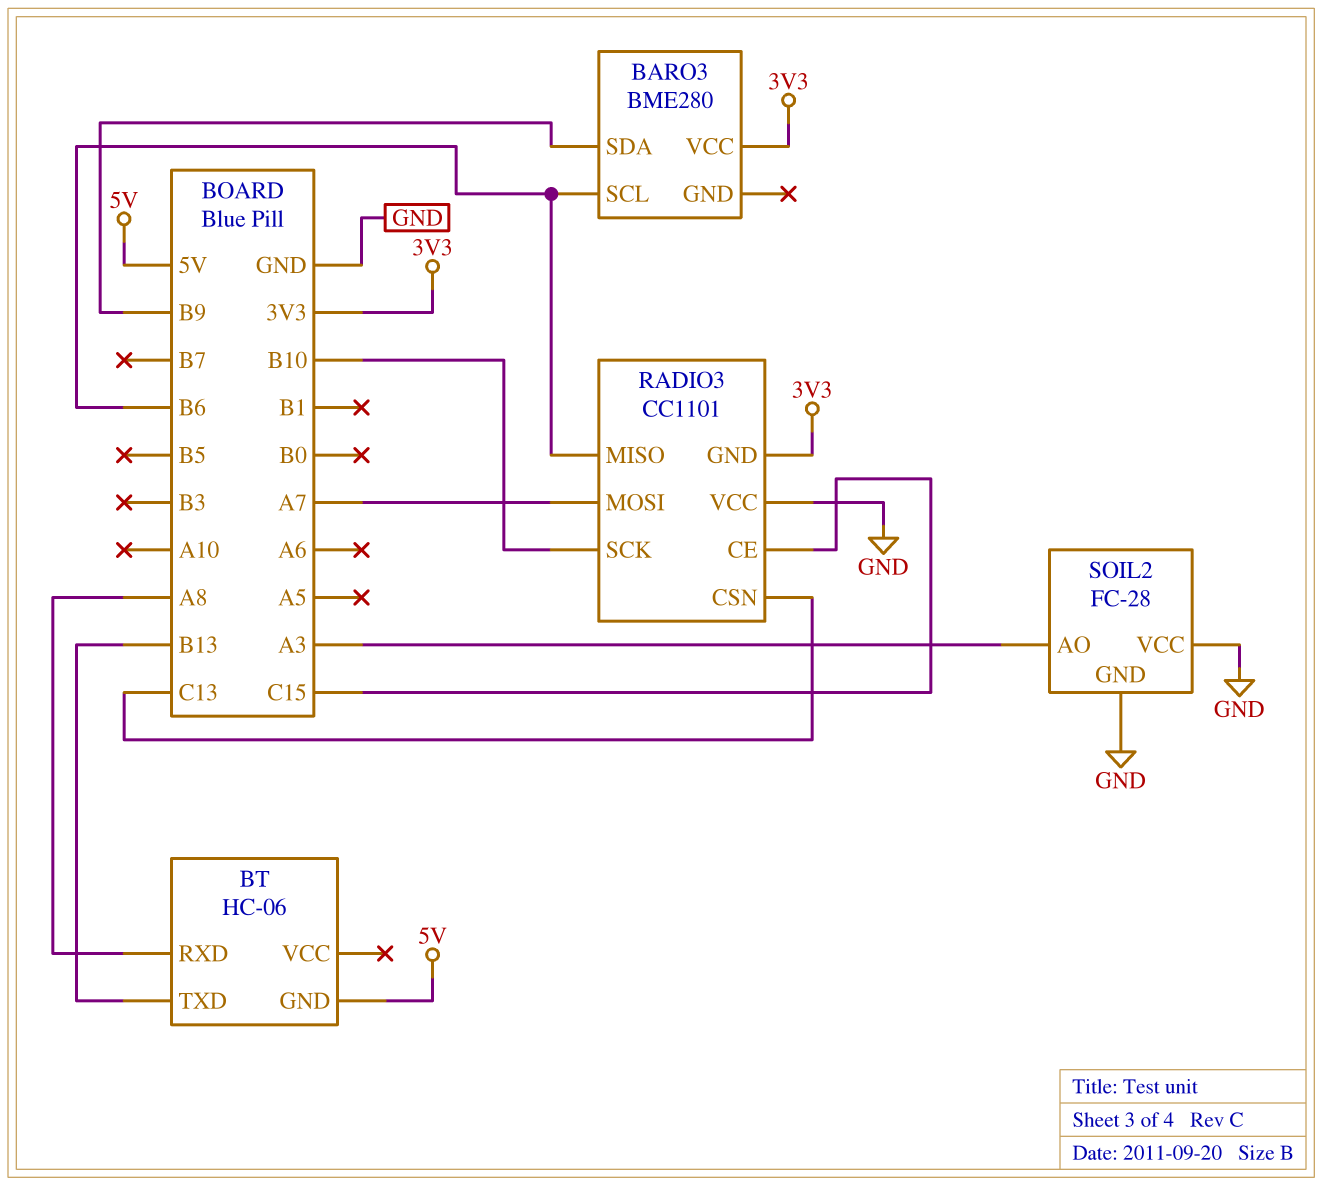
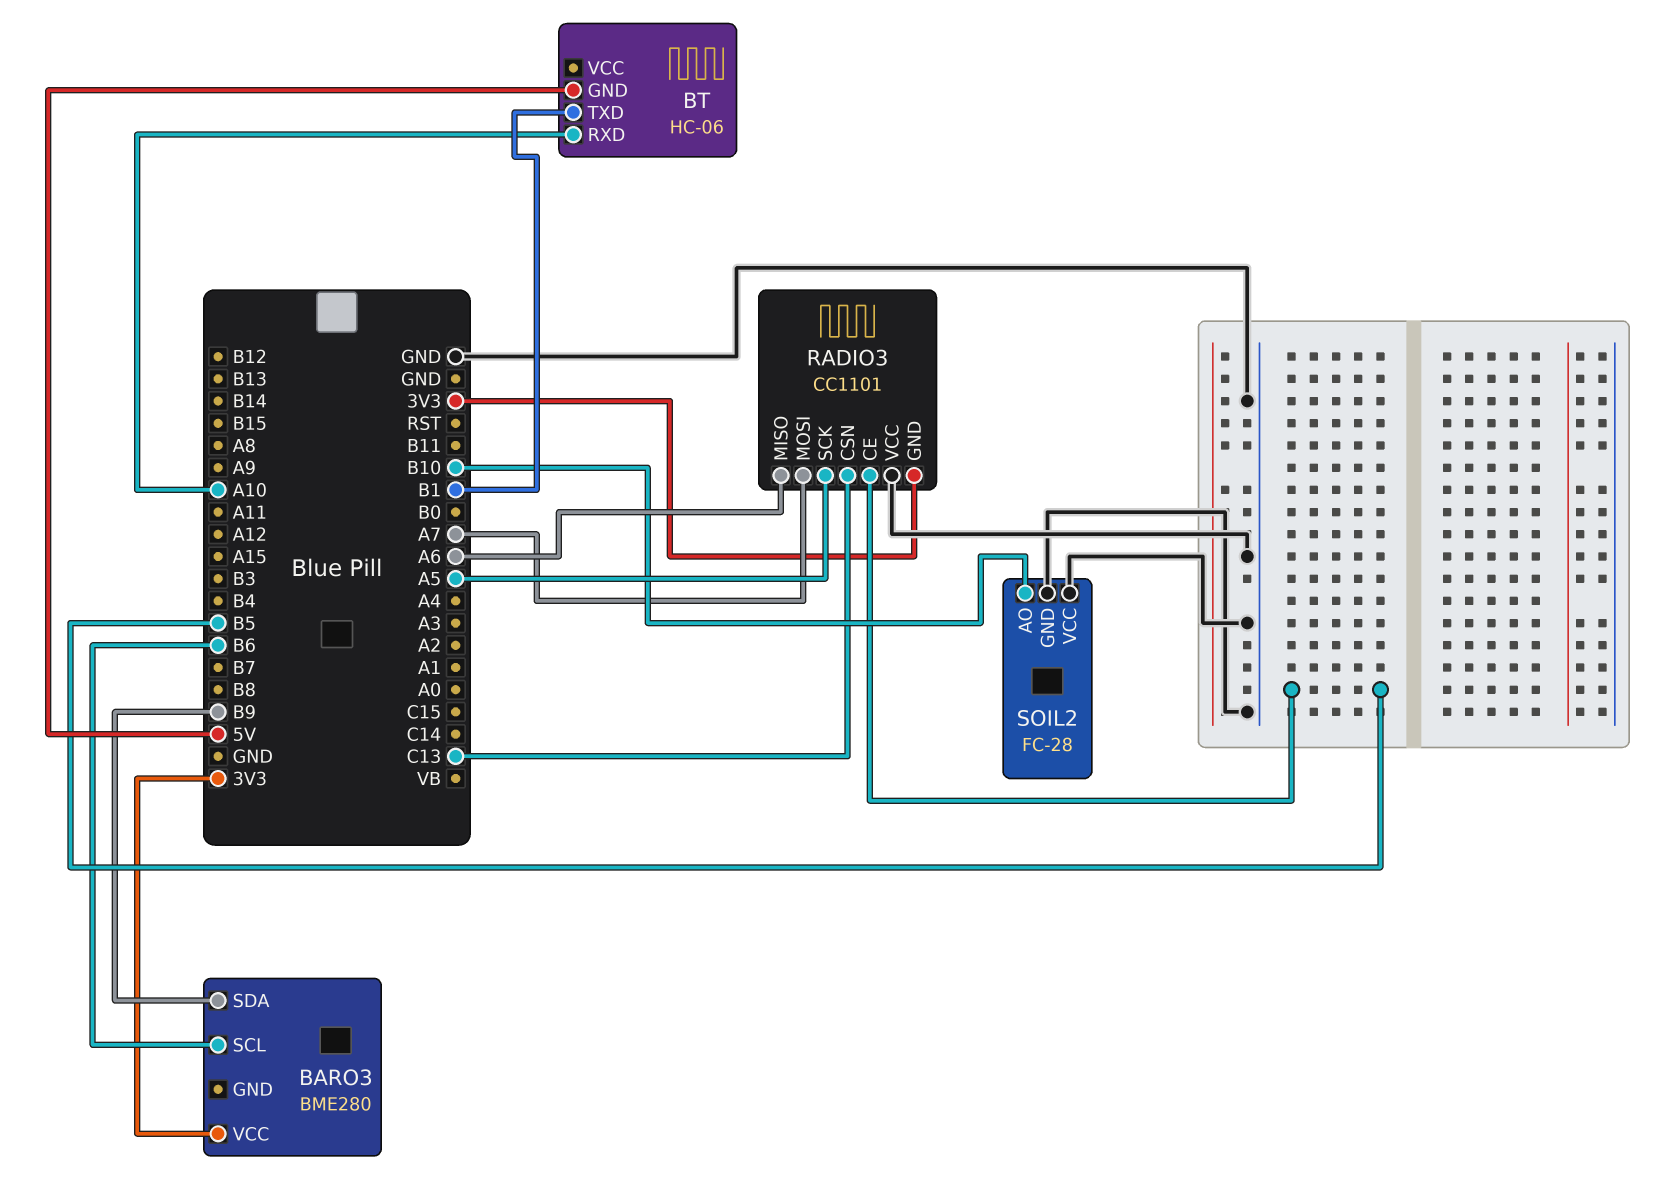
BT pin RXD: A8 -> A10
BT pin TXD: B13 -> B1
RADIO3 pin CE: C15 -> B5
RADIO3 pin MISO: B6 -> A6
RADIO3 pin SCK: B10 -> A5
SOIL2 pin AO: A3 -> B10

